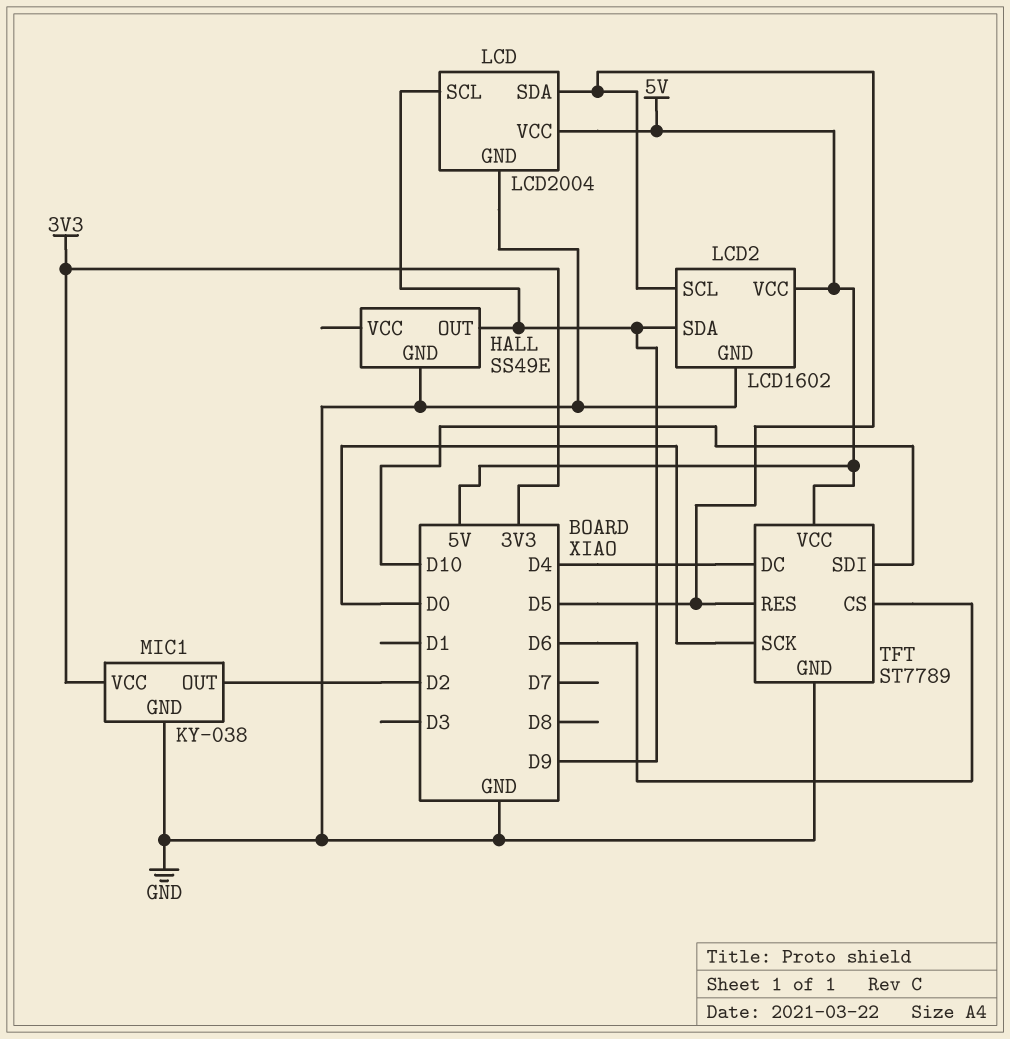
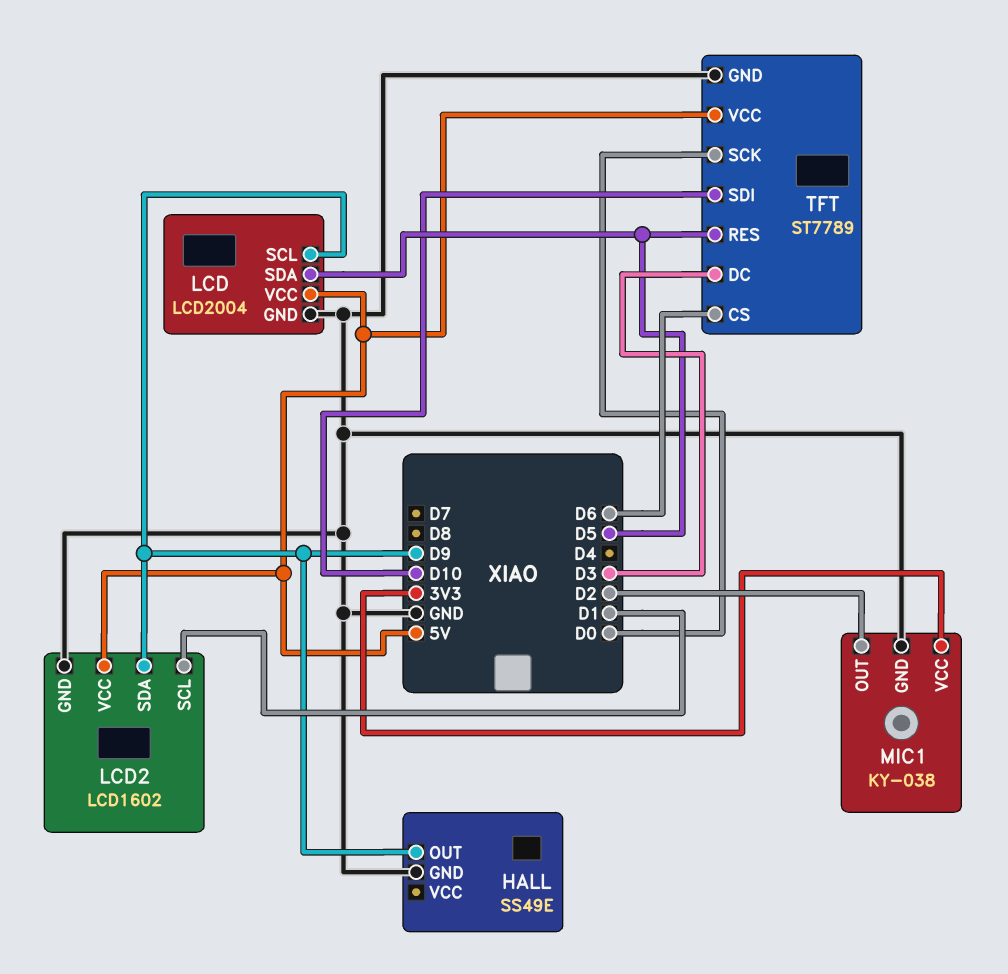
LCD2 pin SCL: D5 -> D1
TFT pin DC: D4 -> D3

